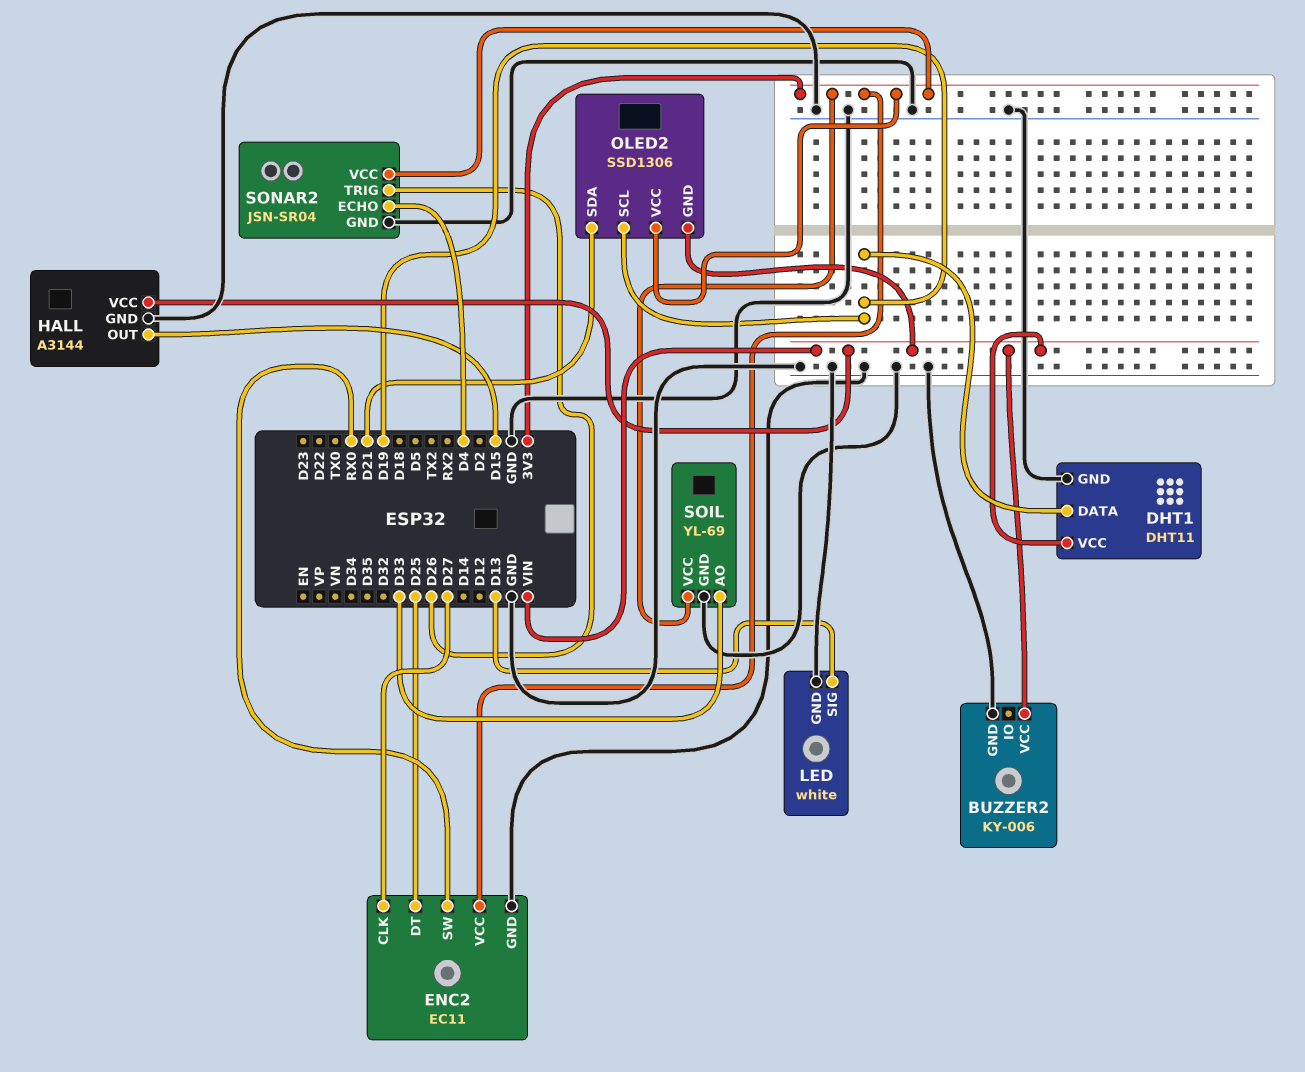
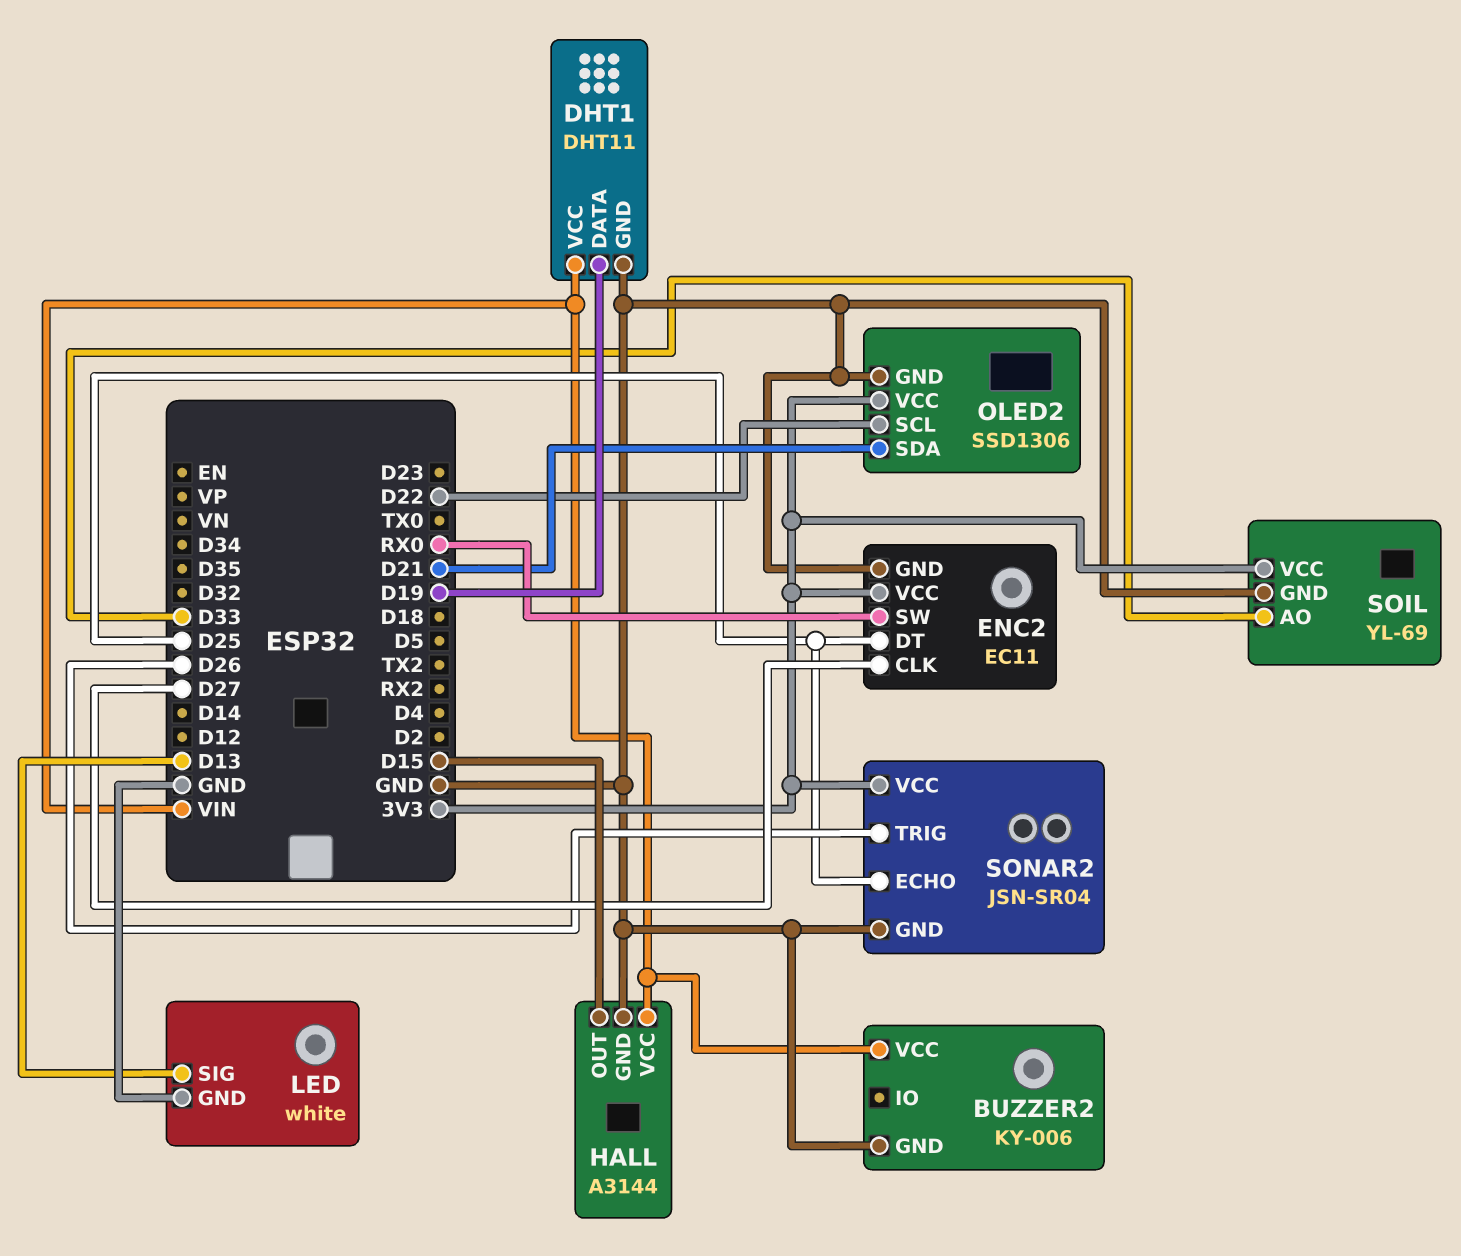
OLED2 pin GND: VIN -> GND
OLED2 pin SCL: D19 -> D22
SONAR2 pin ECHO: D4 -> D25

